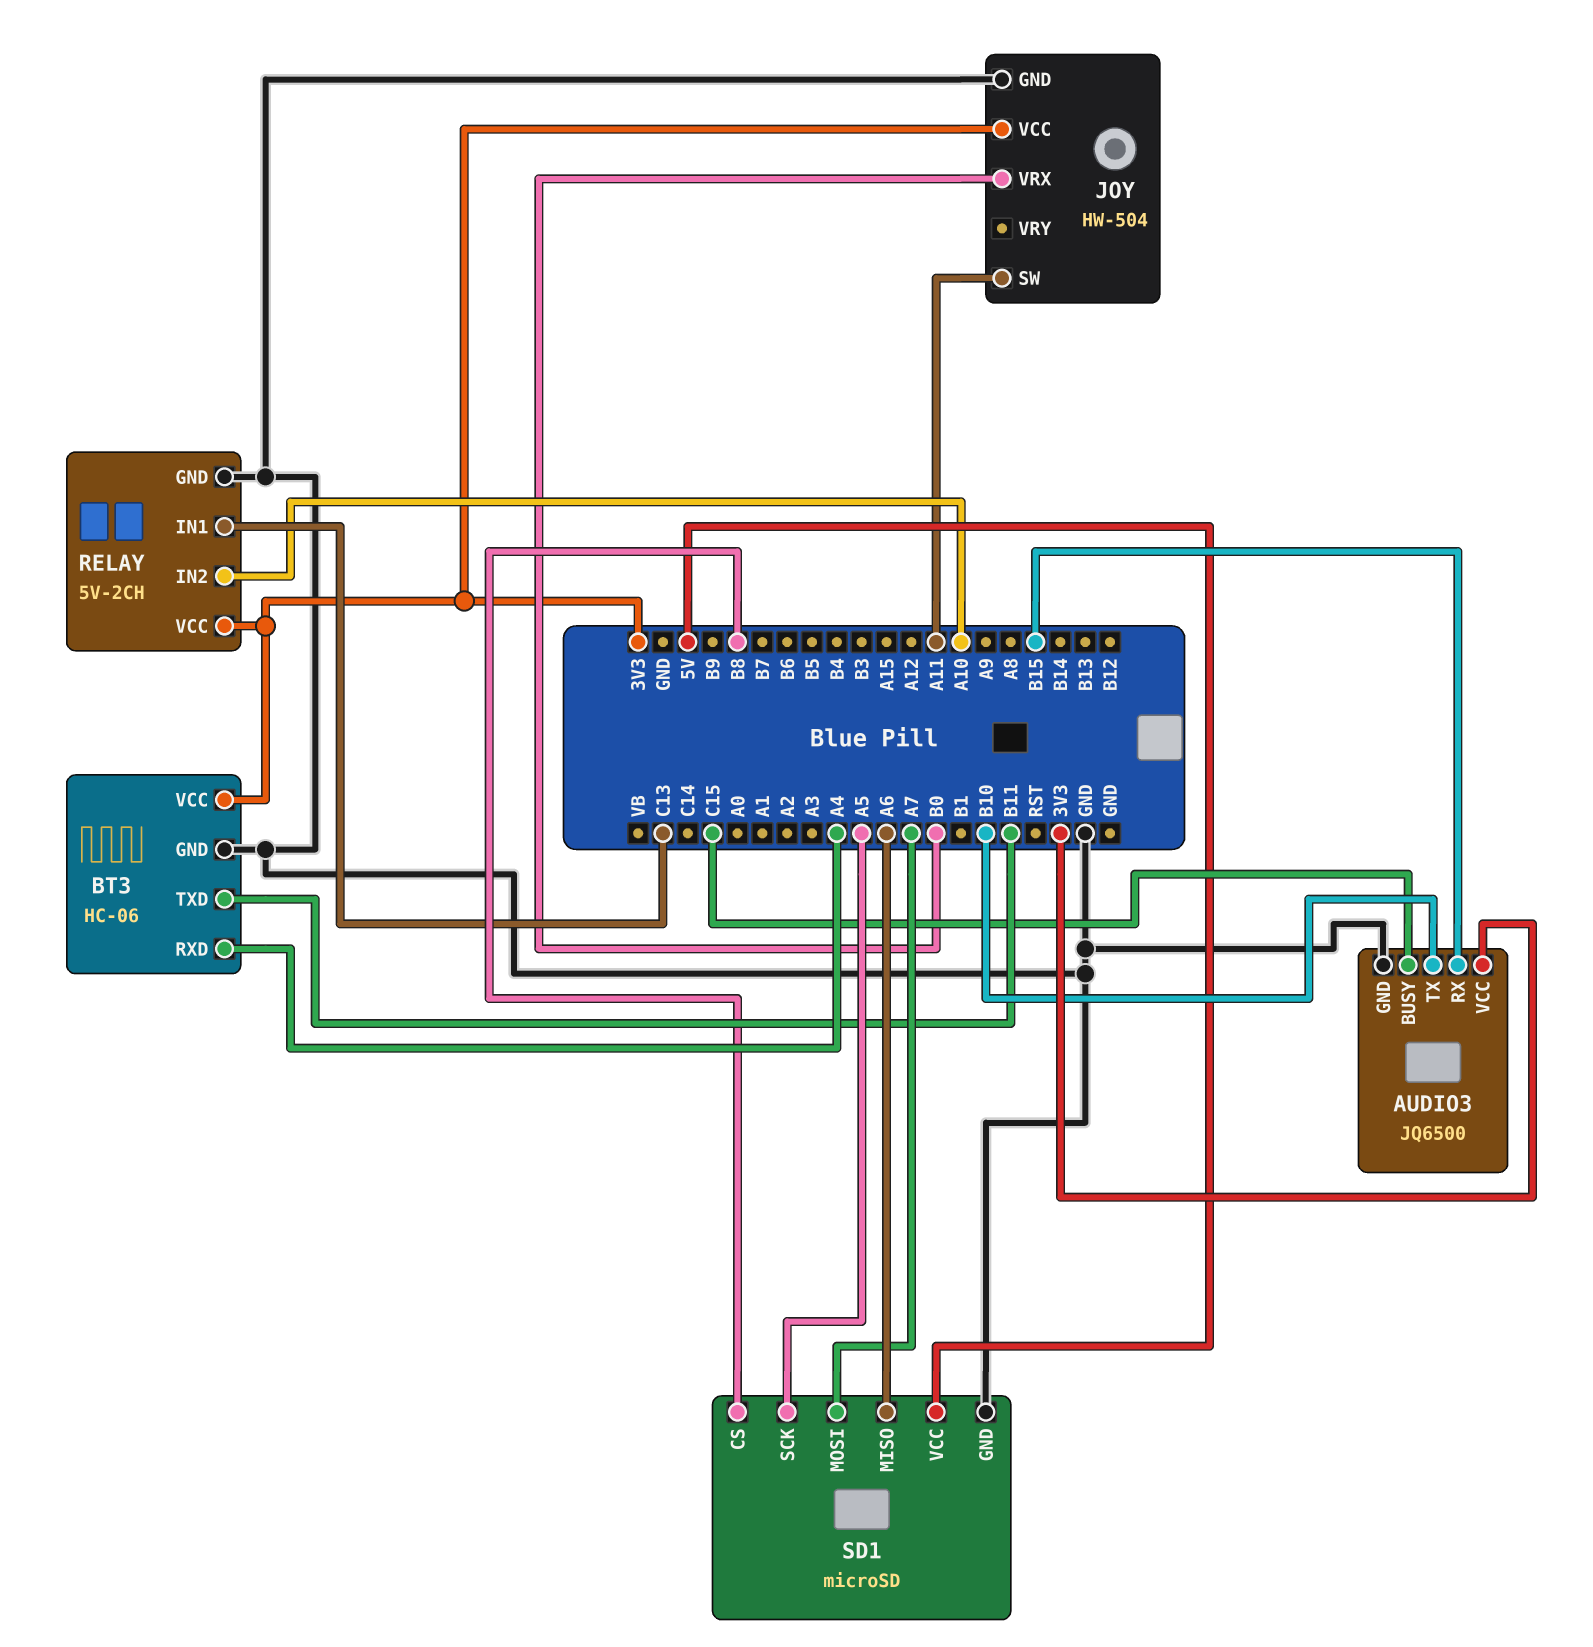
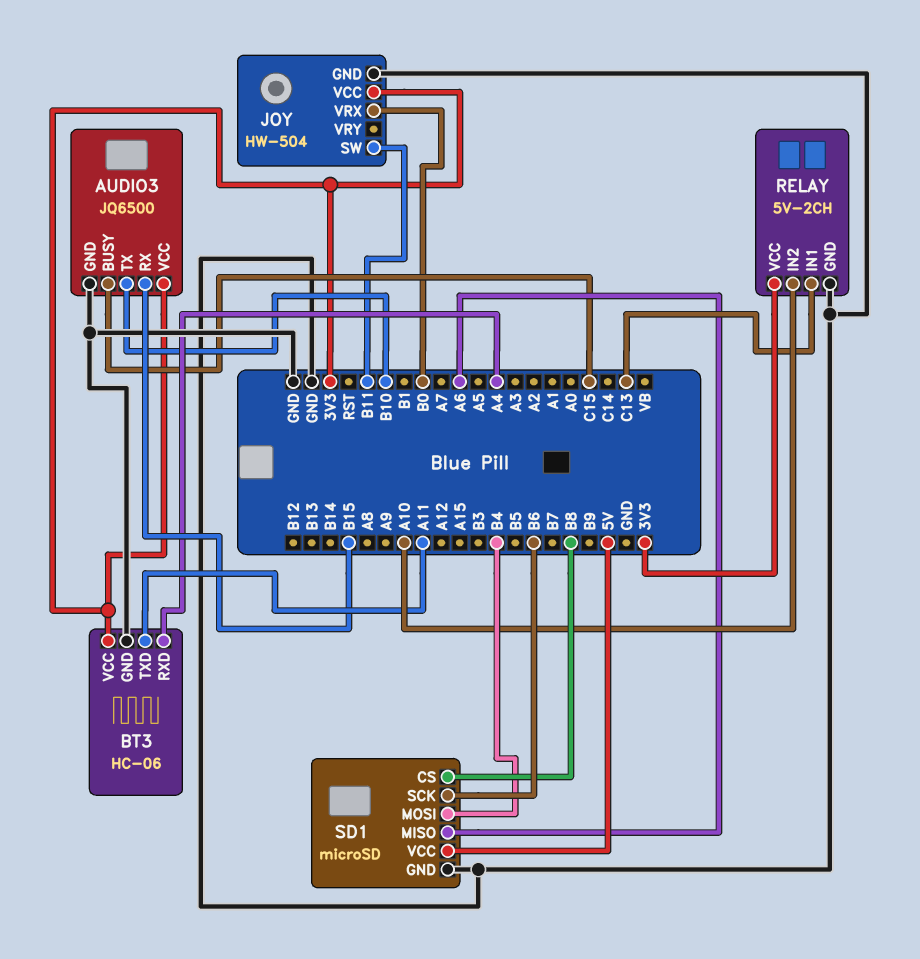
BT3 pin TXD: B11 -> A11
JOY pin SW: A11 -> B11
SD1 pin MOSI: A7 -> B4
SD1 pin SCK: A5 -> B6

